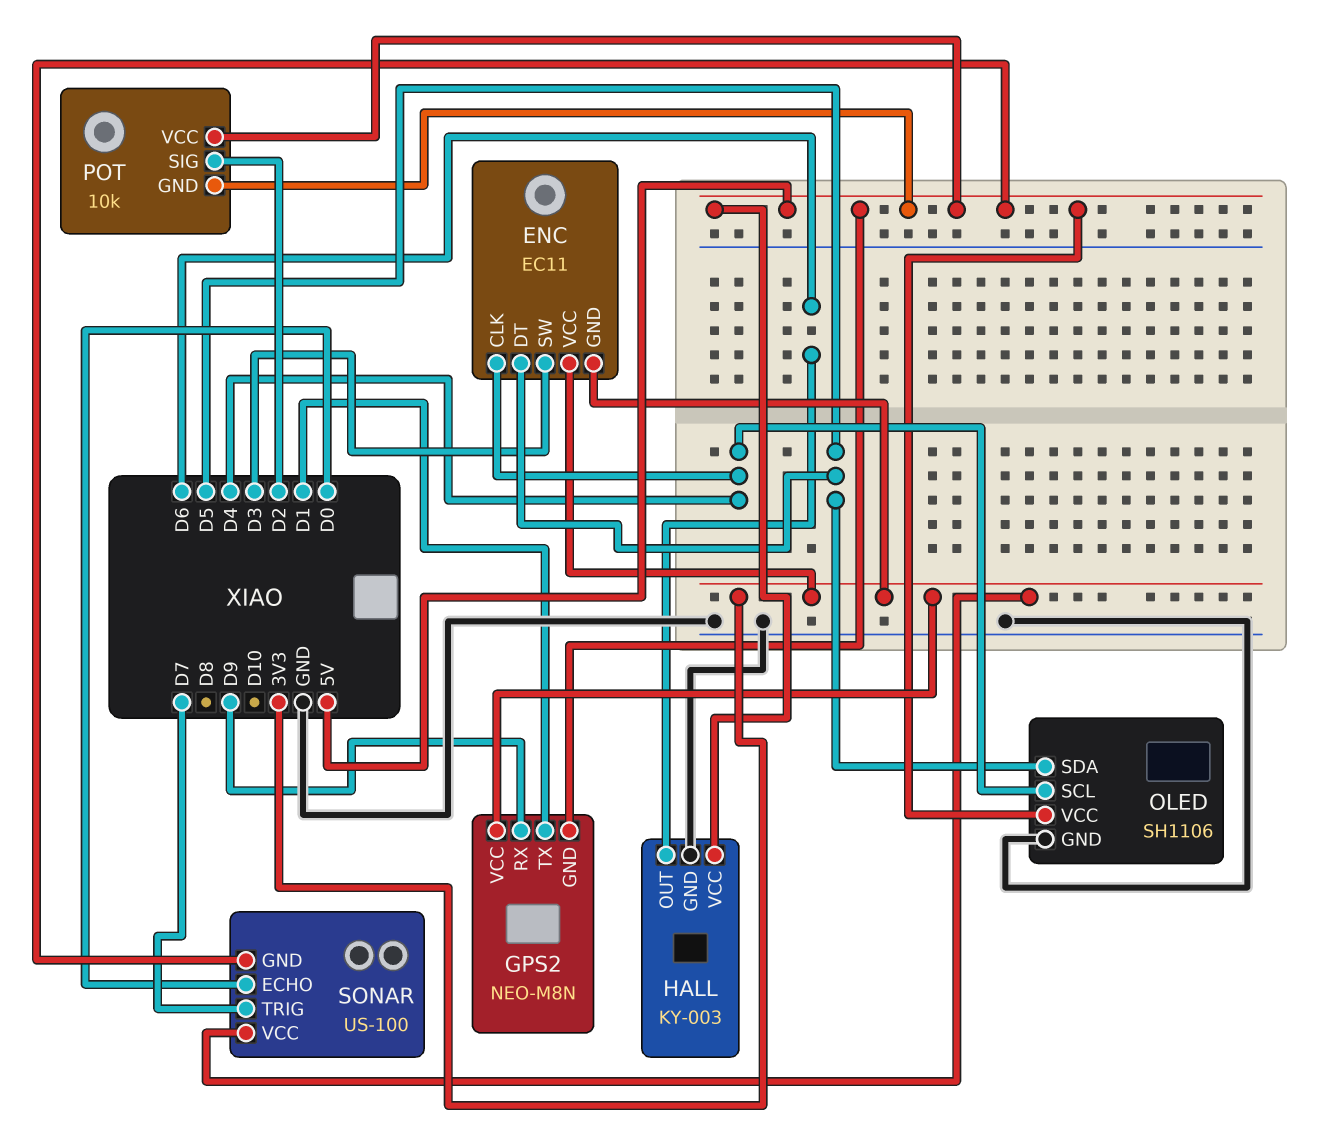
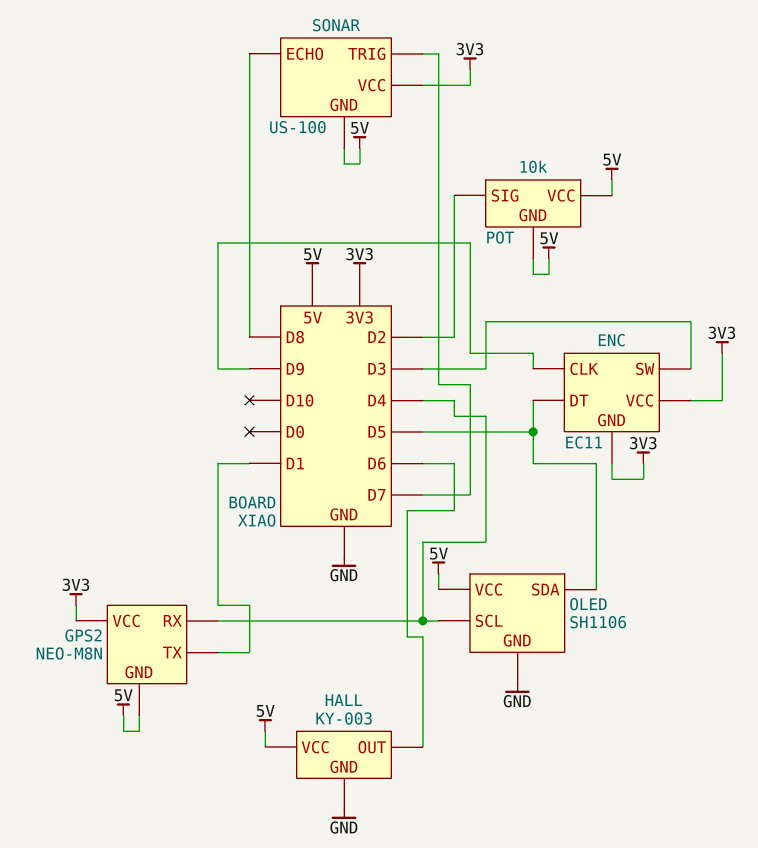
ENC pin CLK: D4 -> D9
GPS2 pin RX: D9 -> D4
SONAR pin ECHO: D0 -> D8

